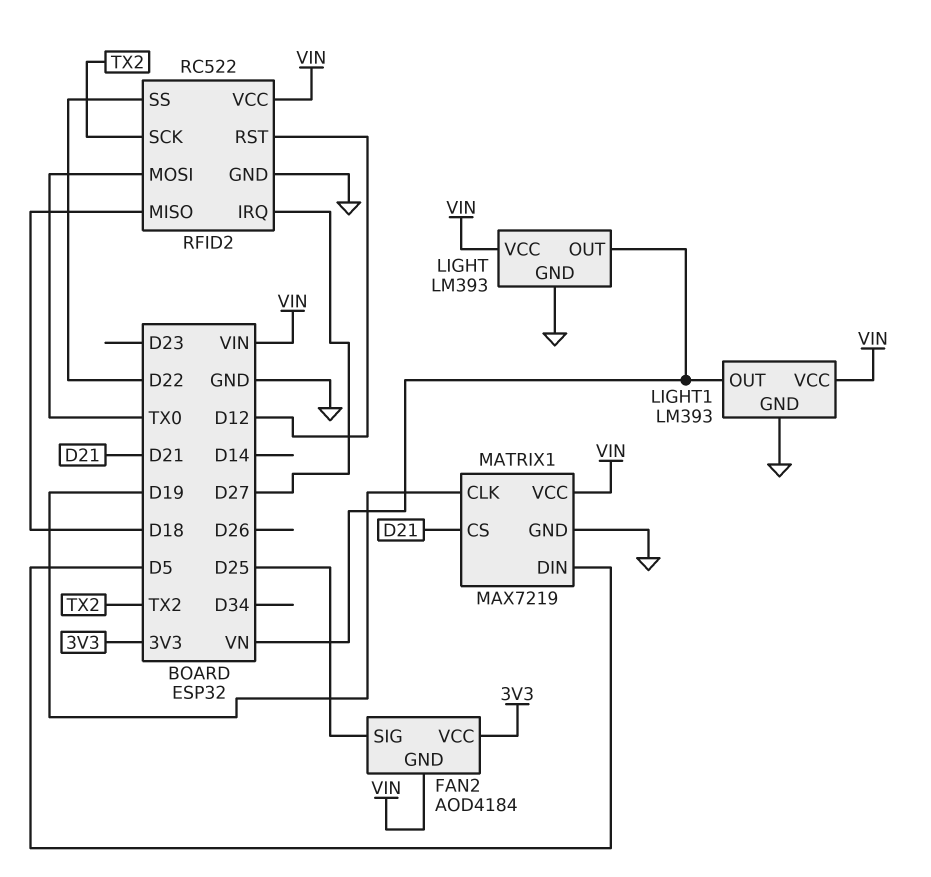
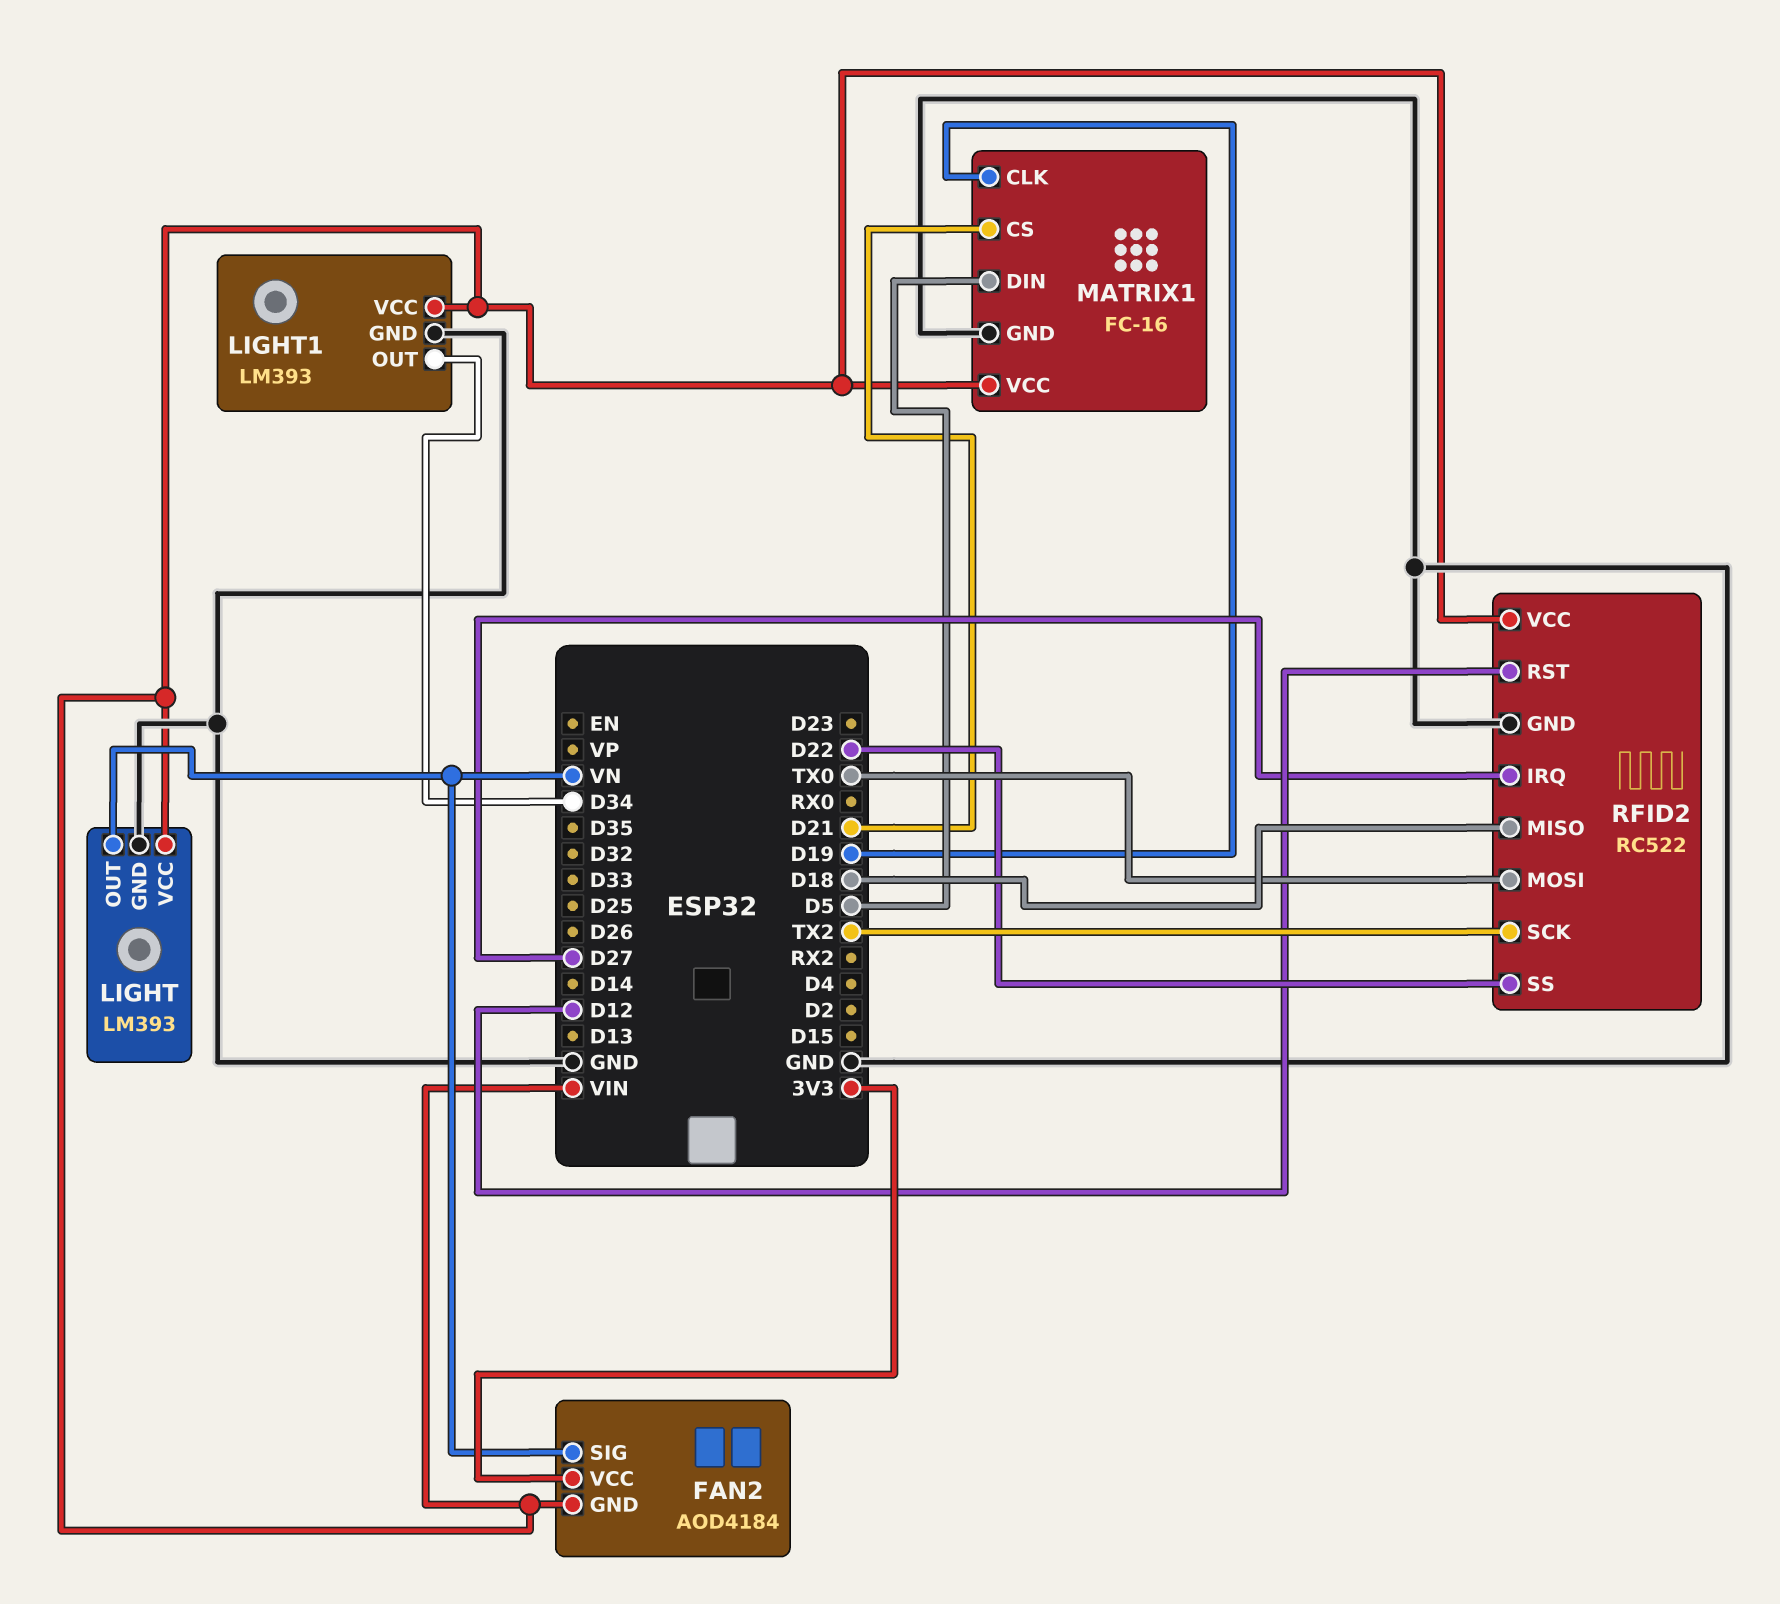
FAN2 pin SIG: D25 -> VN
LIGHT1 pin OUT: VN -> D34
MATRIX1: MAX7219 -> FC-16

